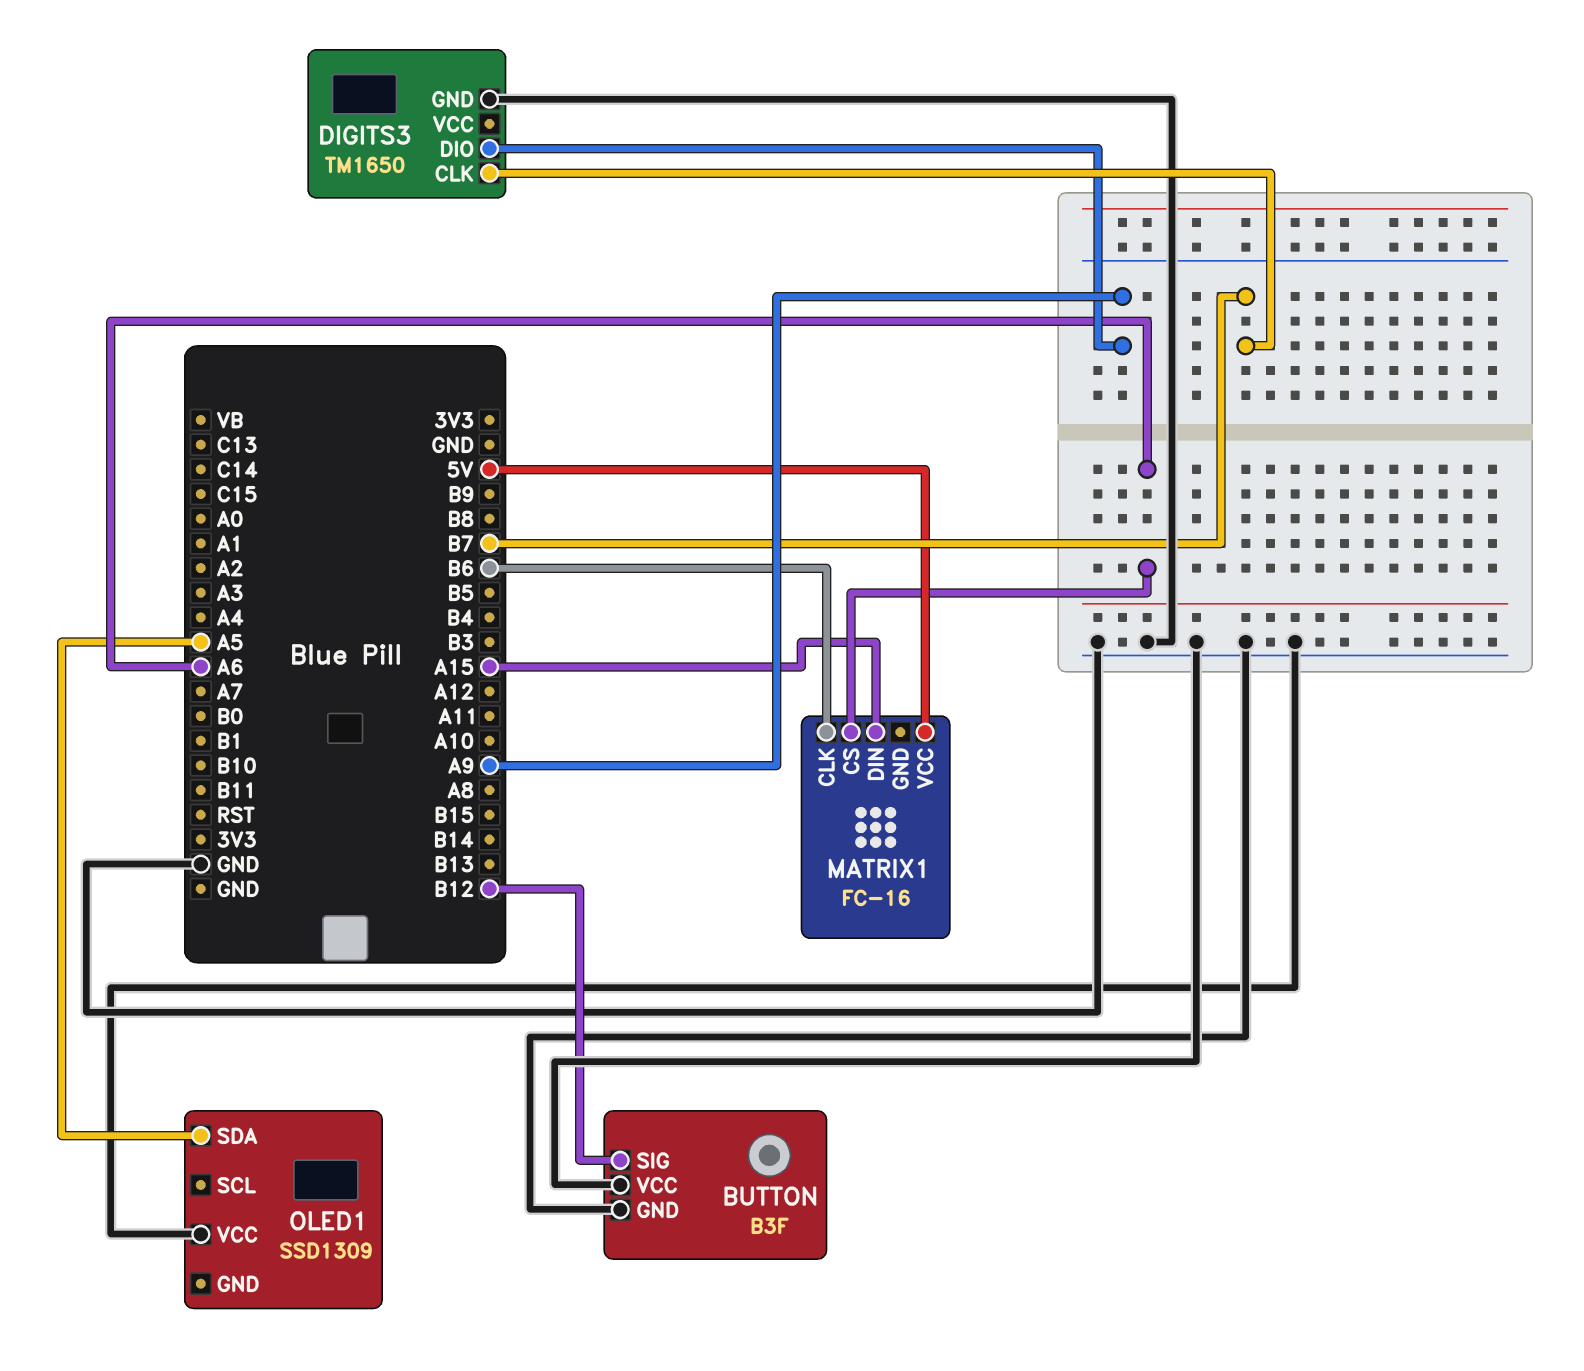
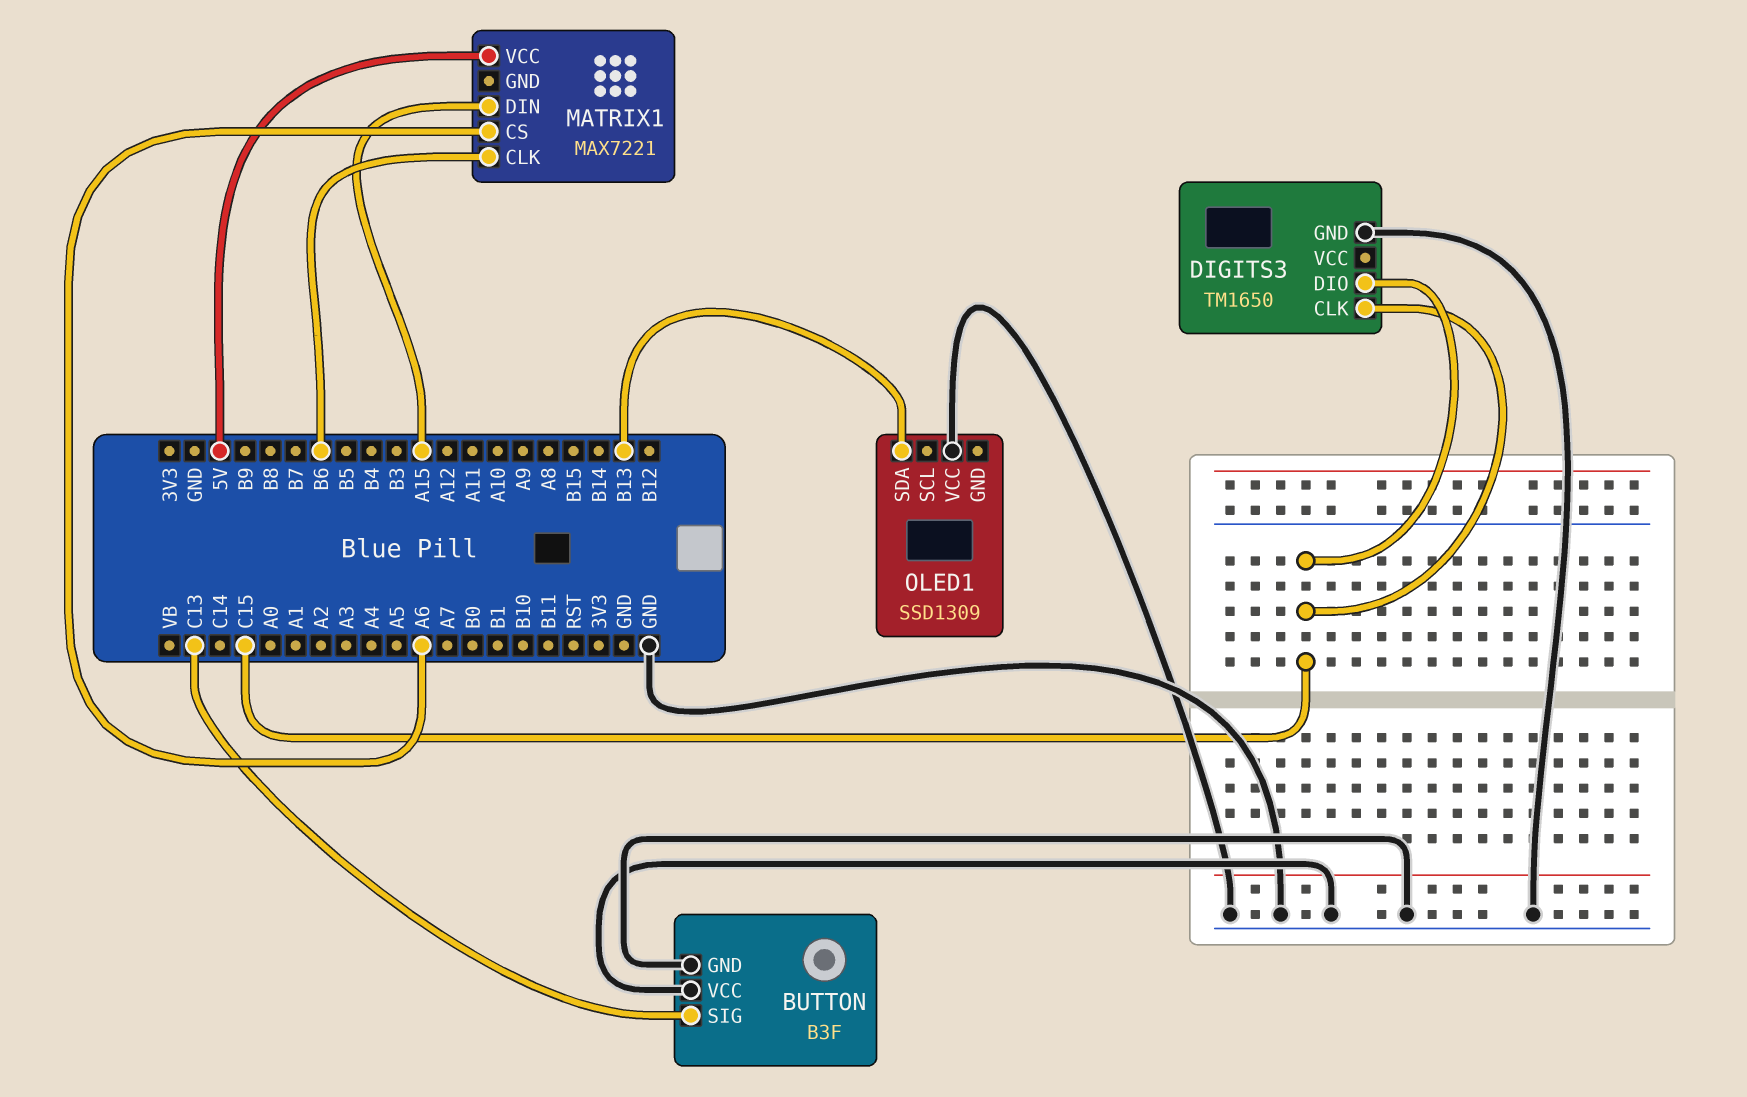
BUTTON pin SIG: B12 -> C13
DIGITS3 pin CLK: B7 -> C15
DIGITS3 pin DIO: A9 -> C15
MATRIX1: FC-16 -> MAX7221
OLED1 pin SDA: A5 -> B13

